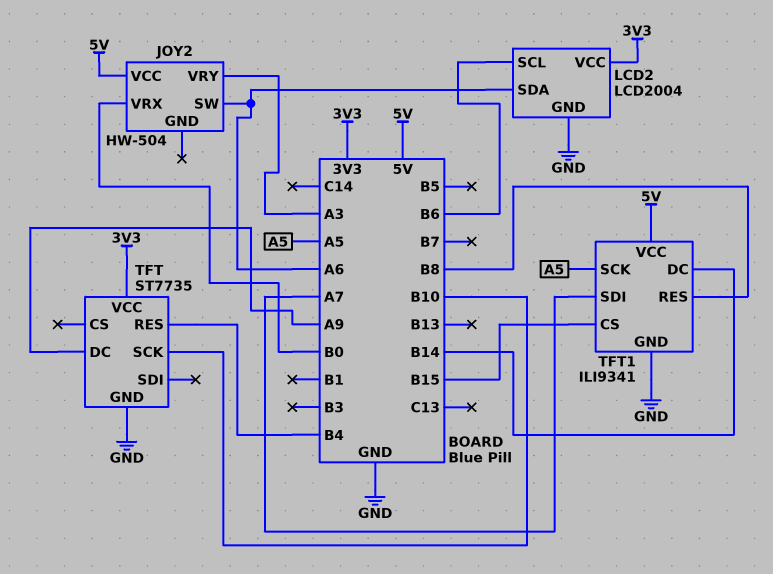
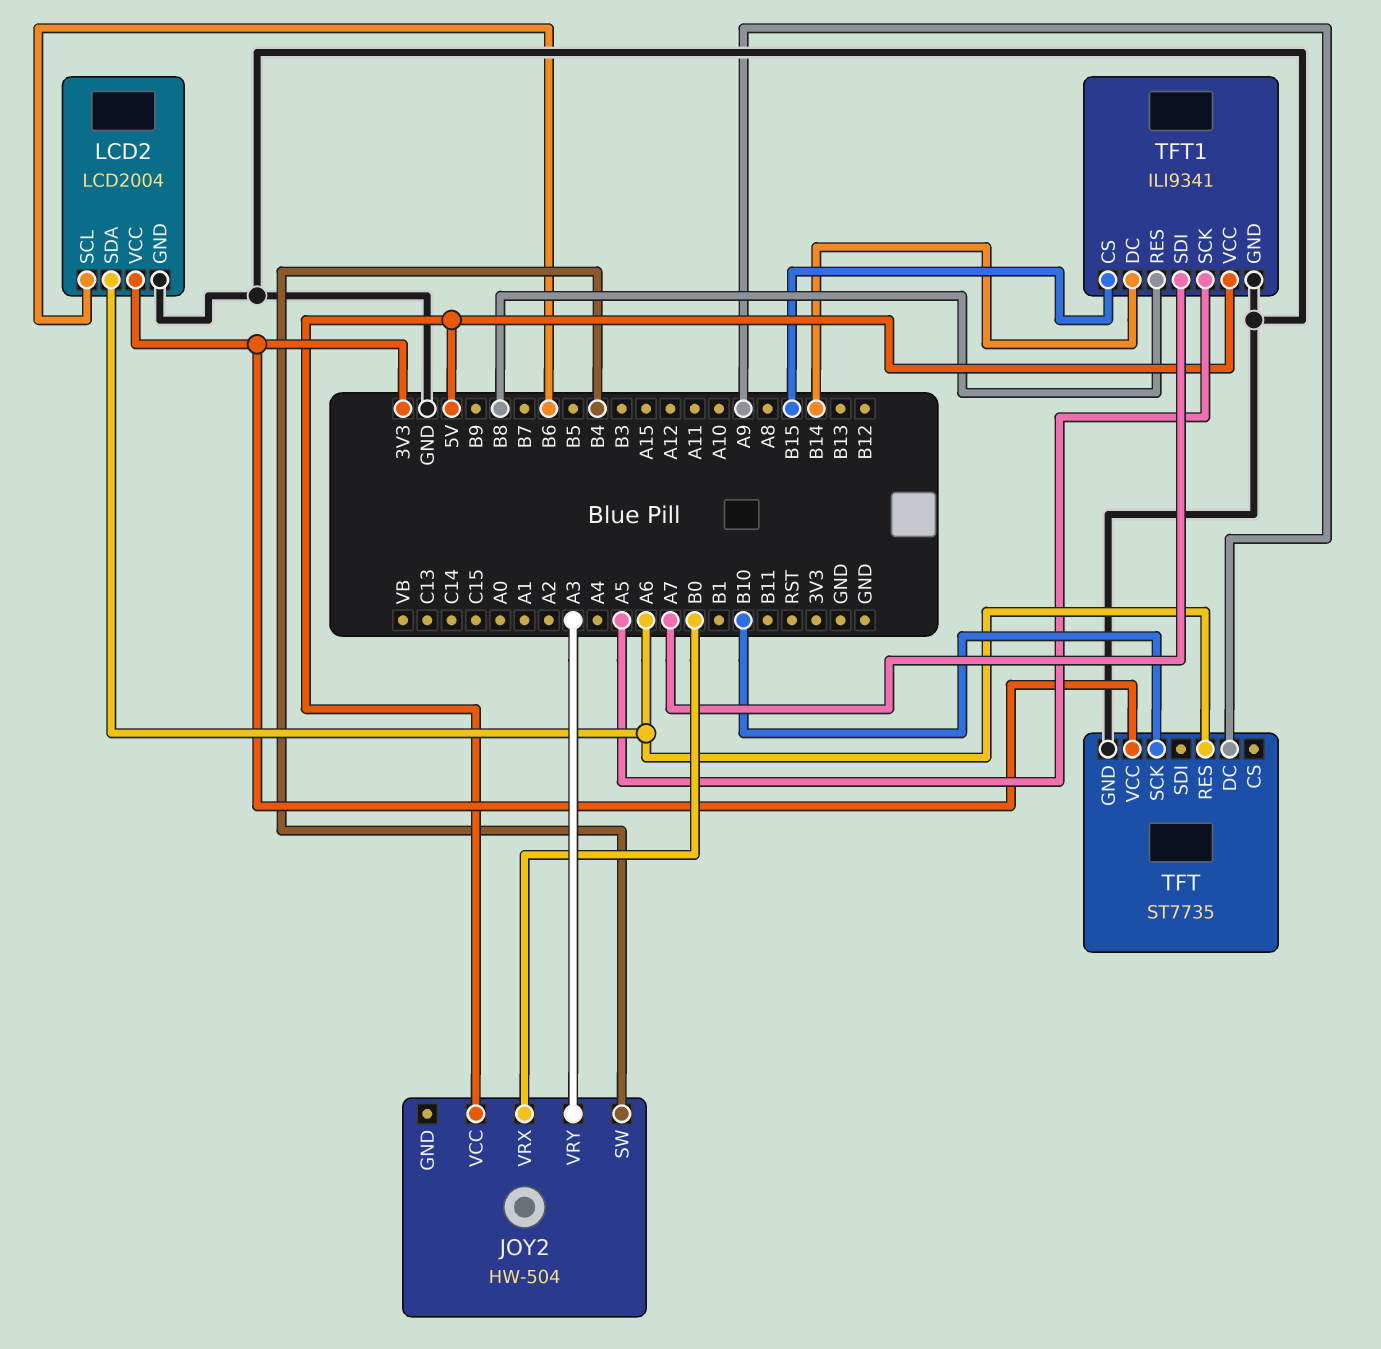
JOY2 pin SW: A6 -> B4
TFT pin RES: B4 -> A6

